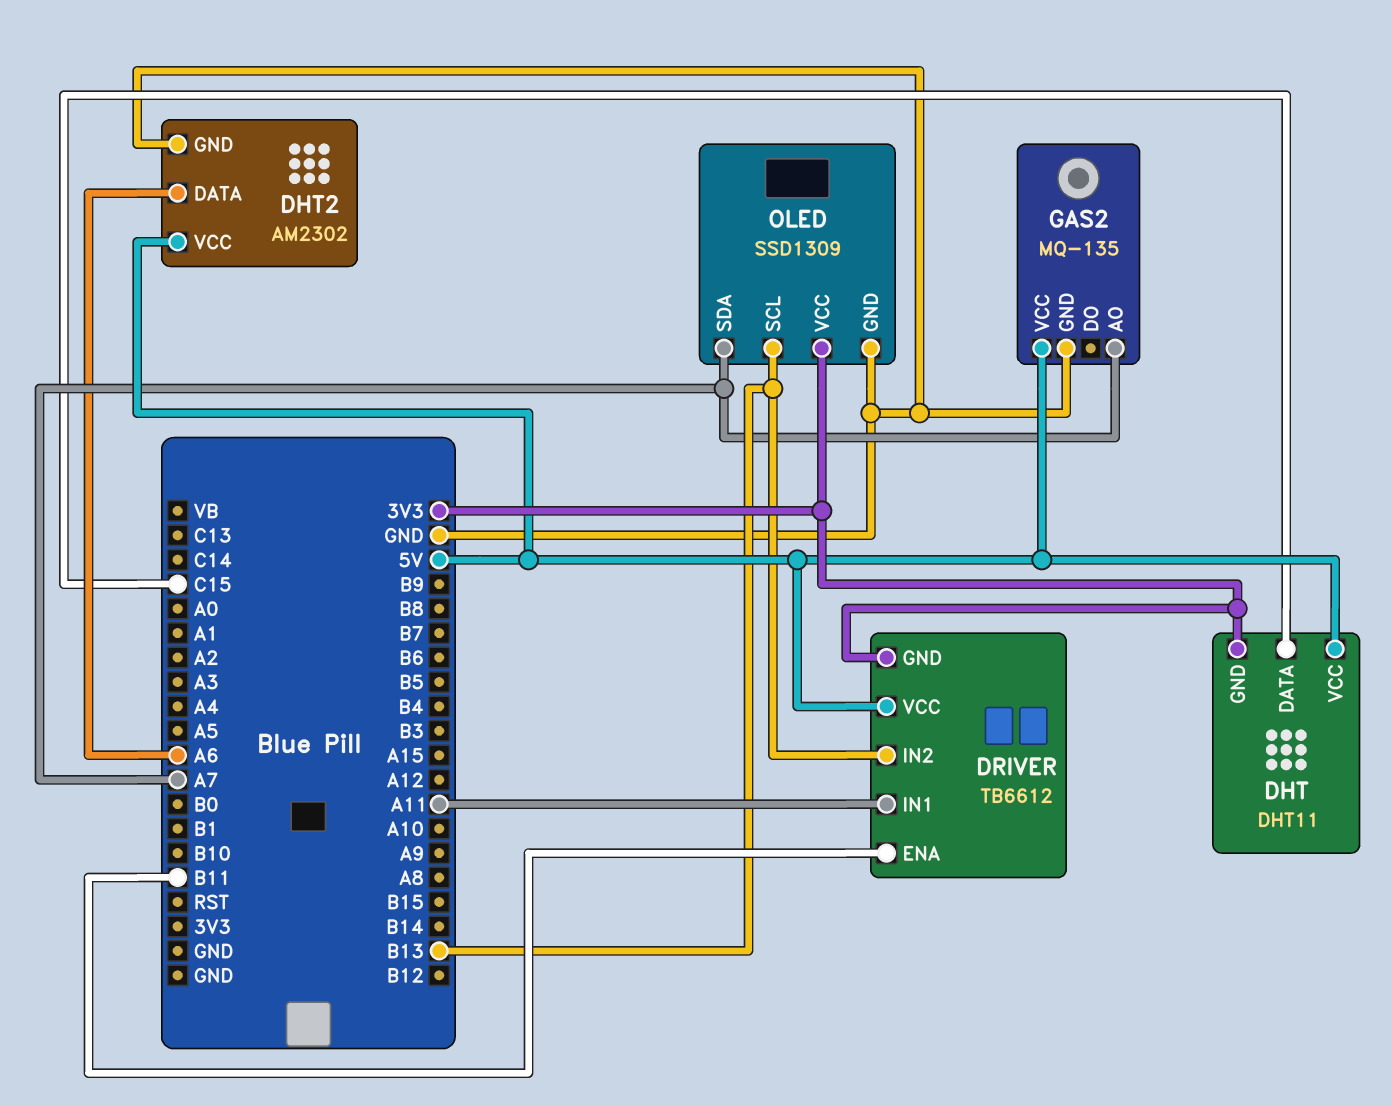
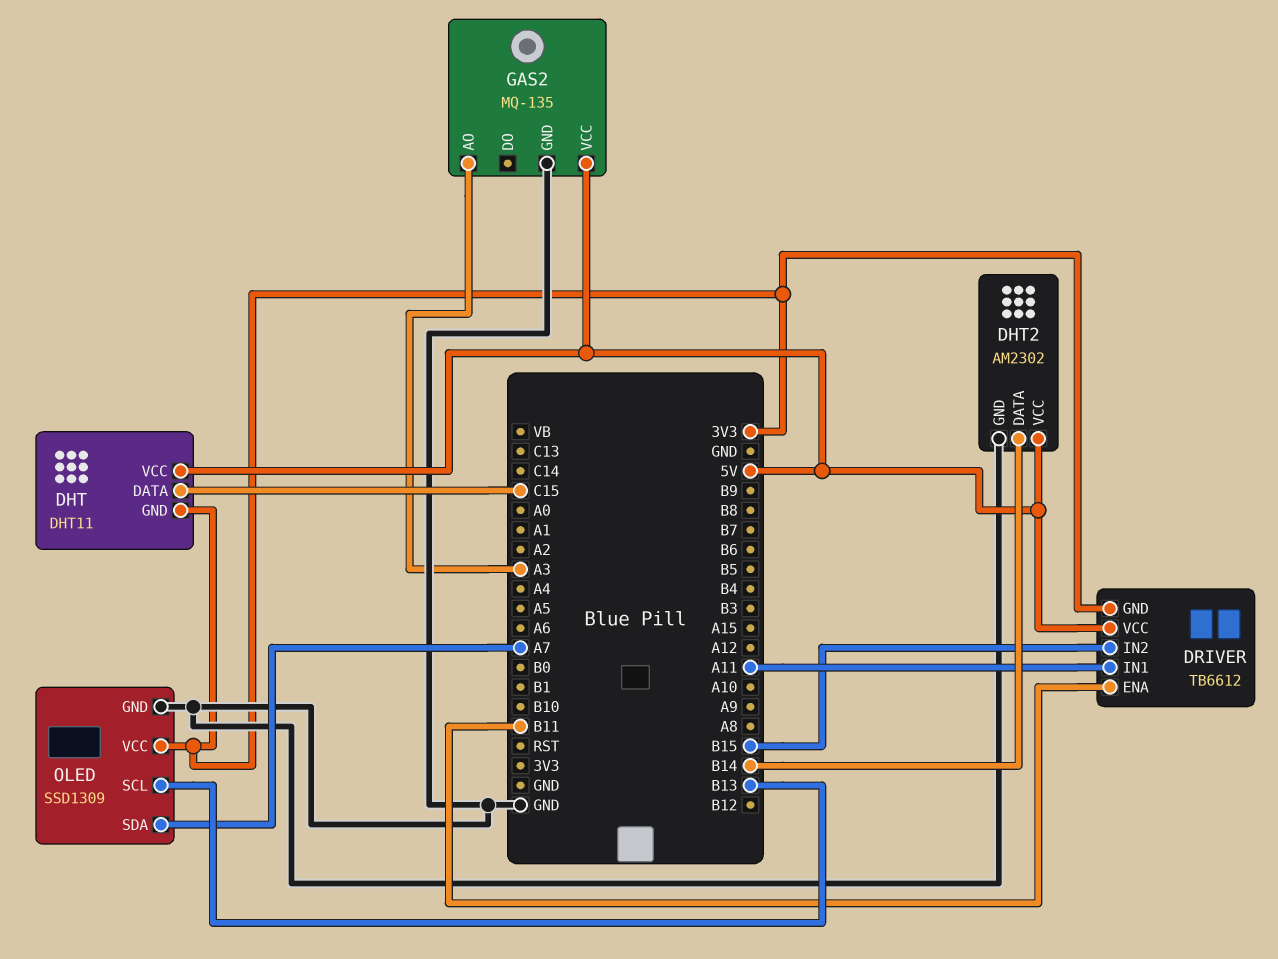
DHT2 pin DATA: A6 -> B14
DRIVER pin IN2: B13 -> B15
GAS2 pin AO: A7 -> A3

